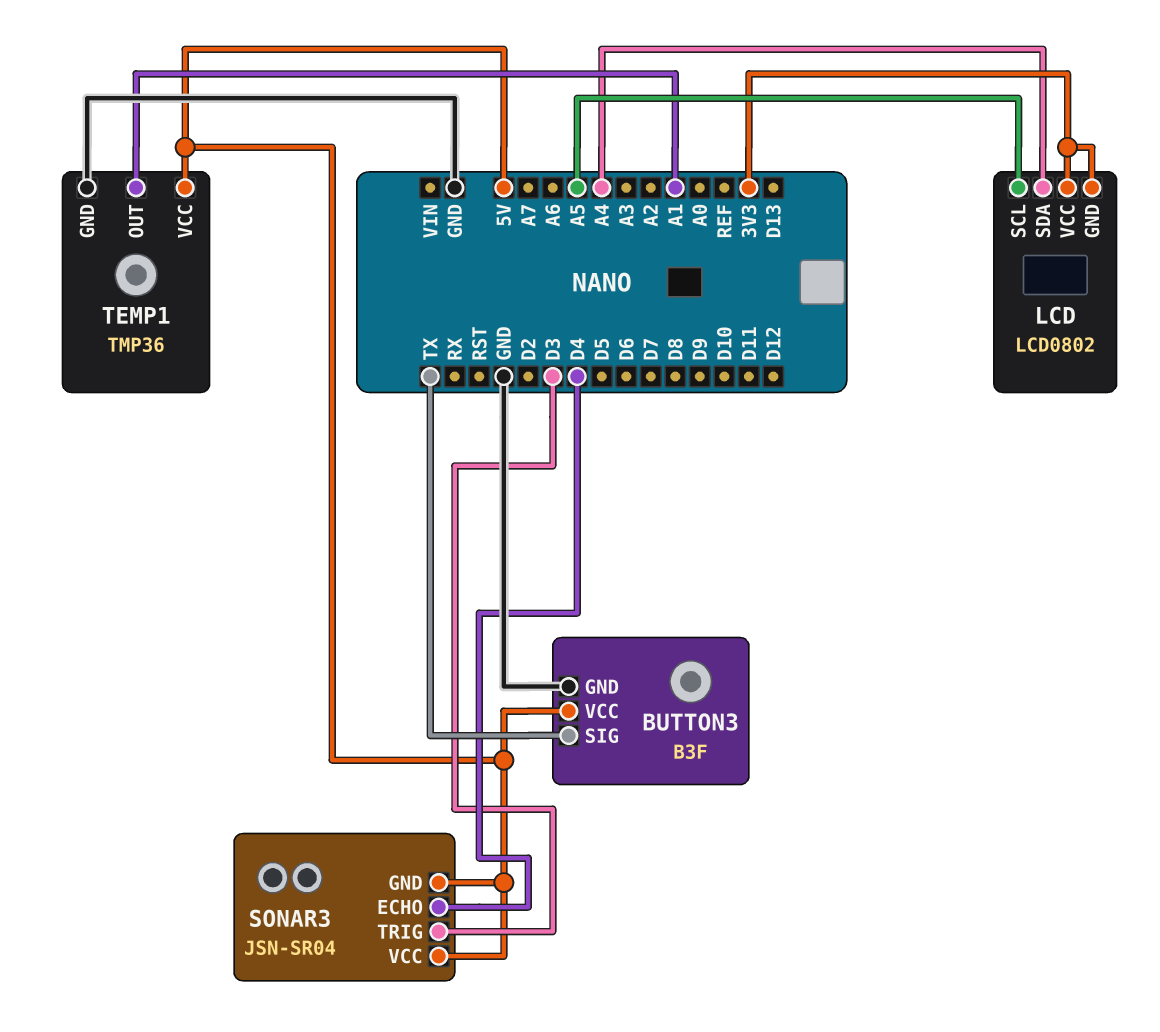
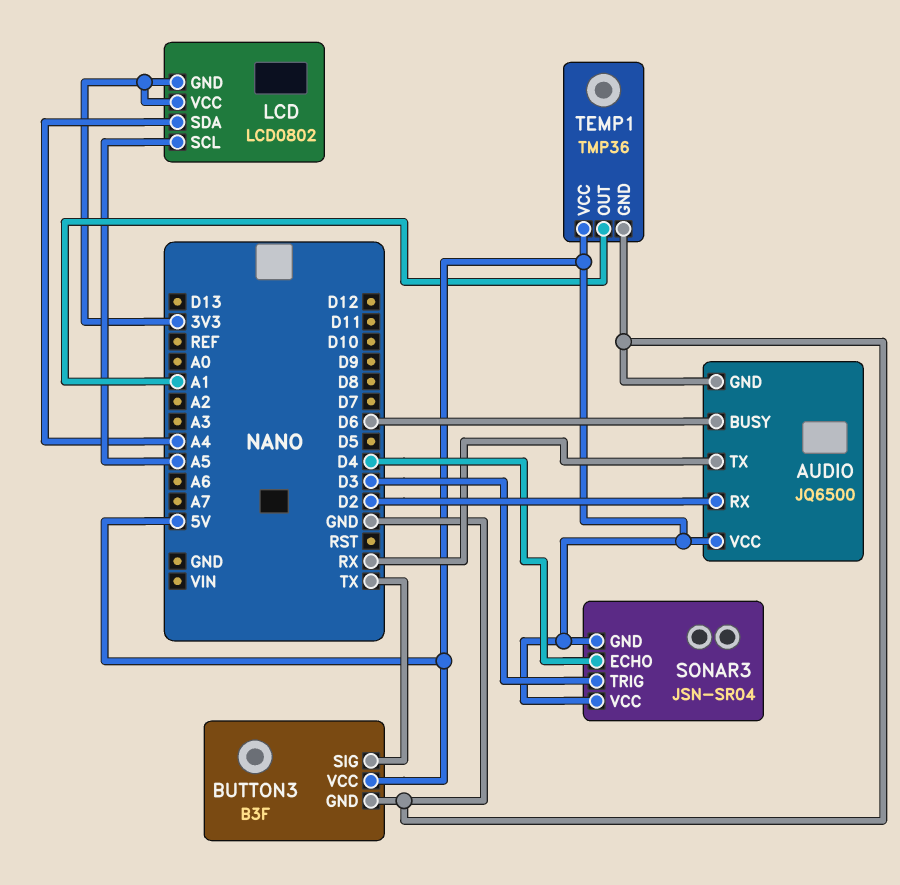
AUDIO: none -> JQ6500
AUDIO pin BUSY: none -> D6
AUDIO pin GND: none -> GND
AUDIO pin RX: none -> D2
AUDIO pin TX: none -> RX
AUDIO pin VCC: none -> 5V

